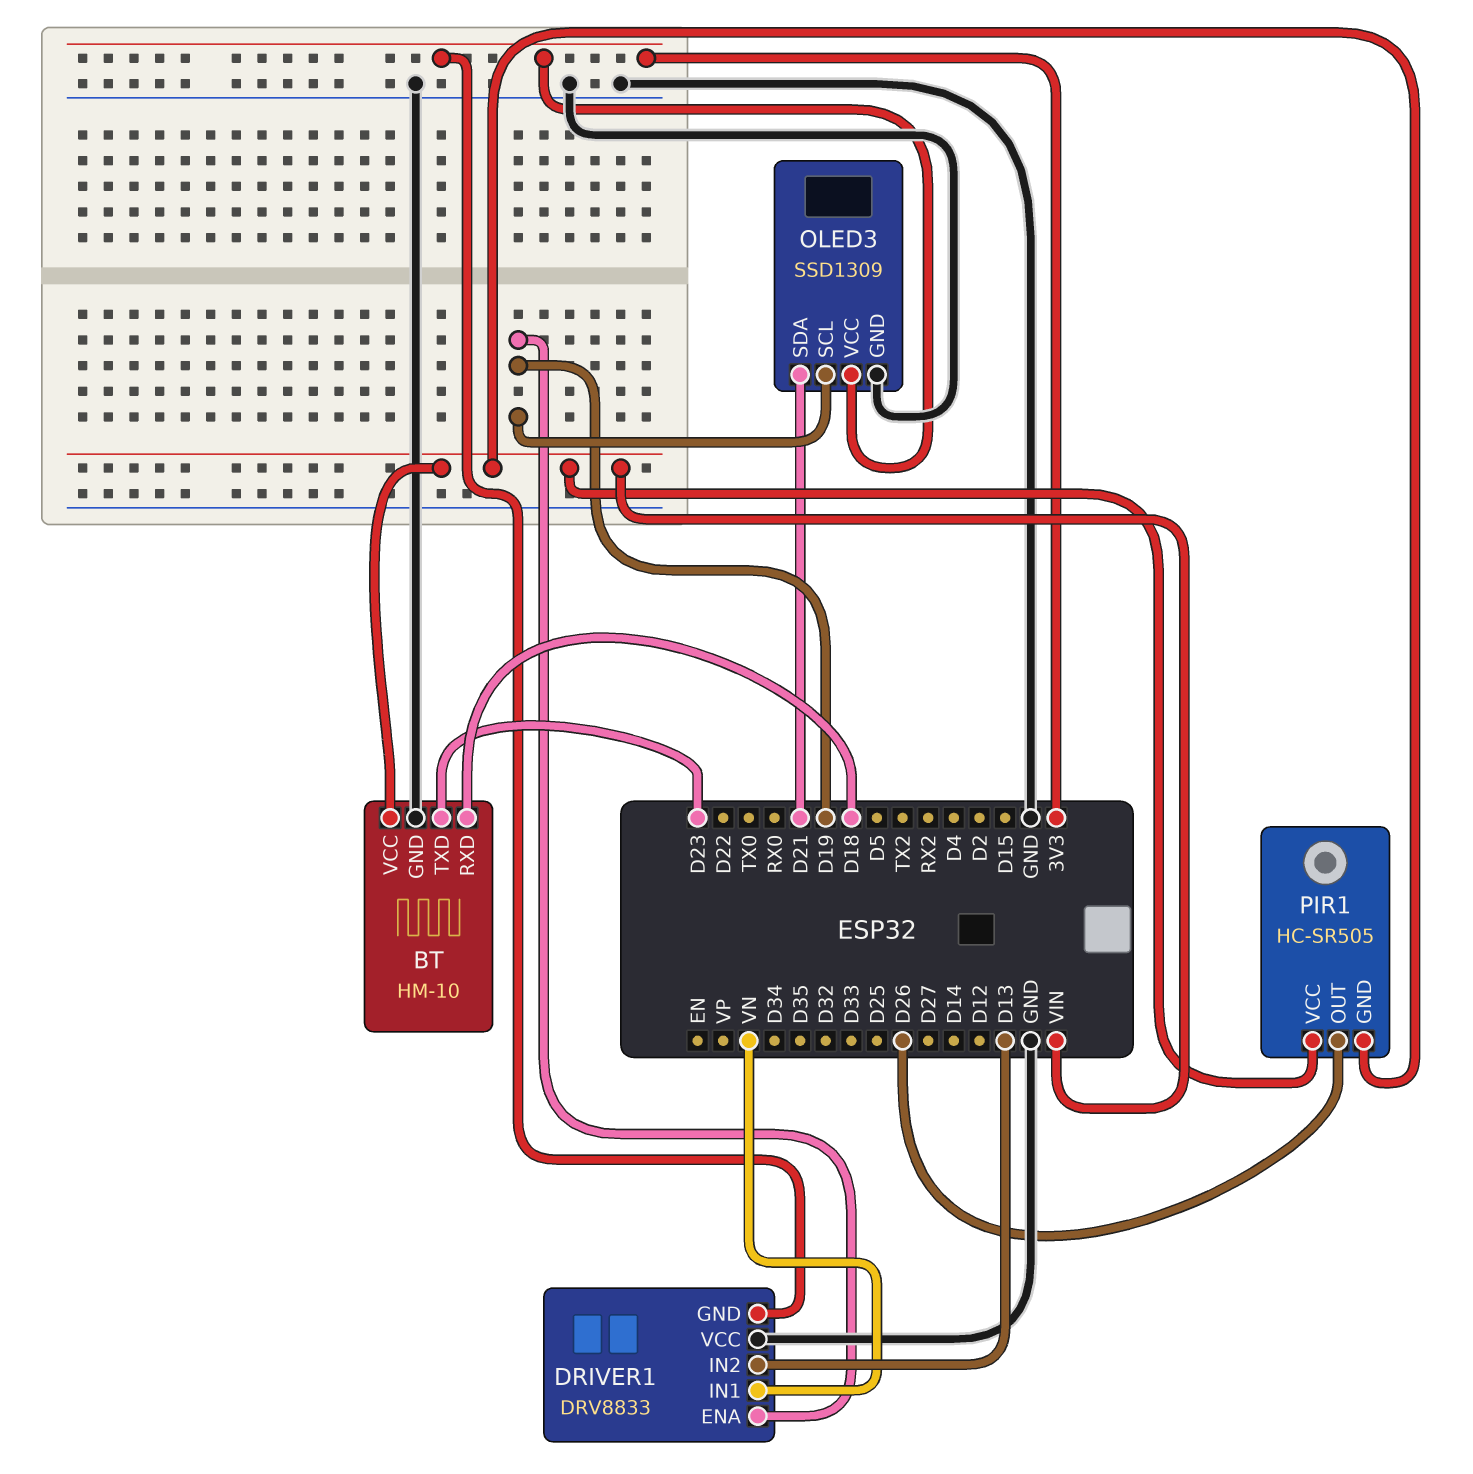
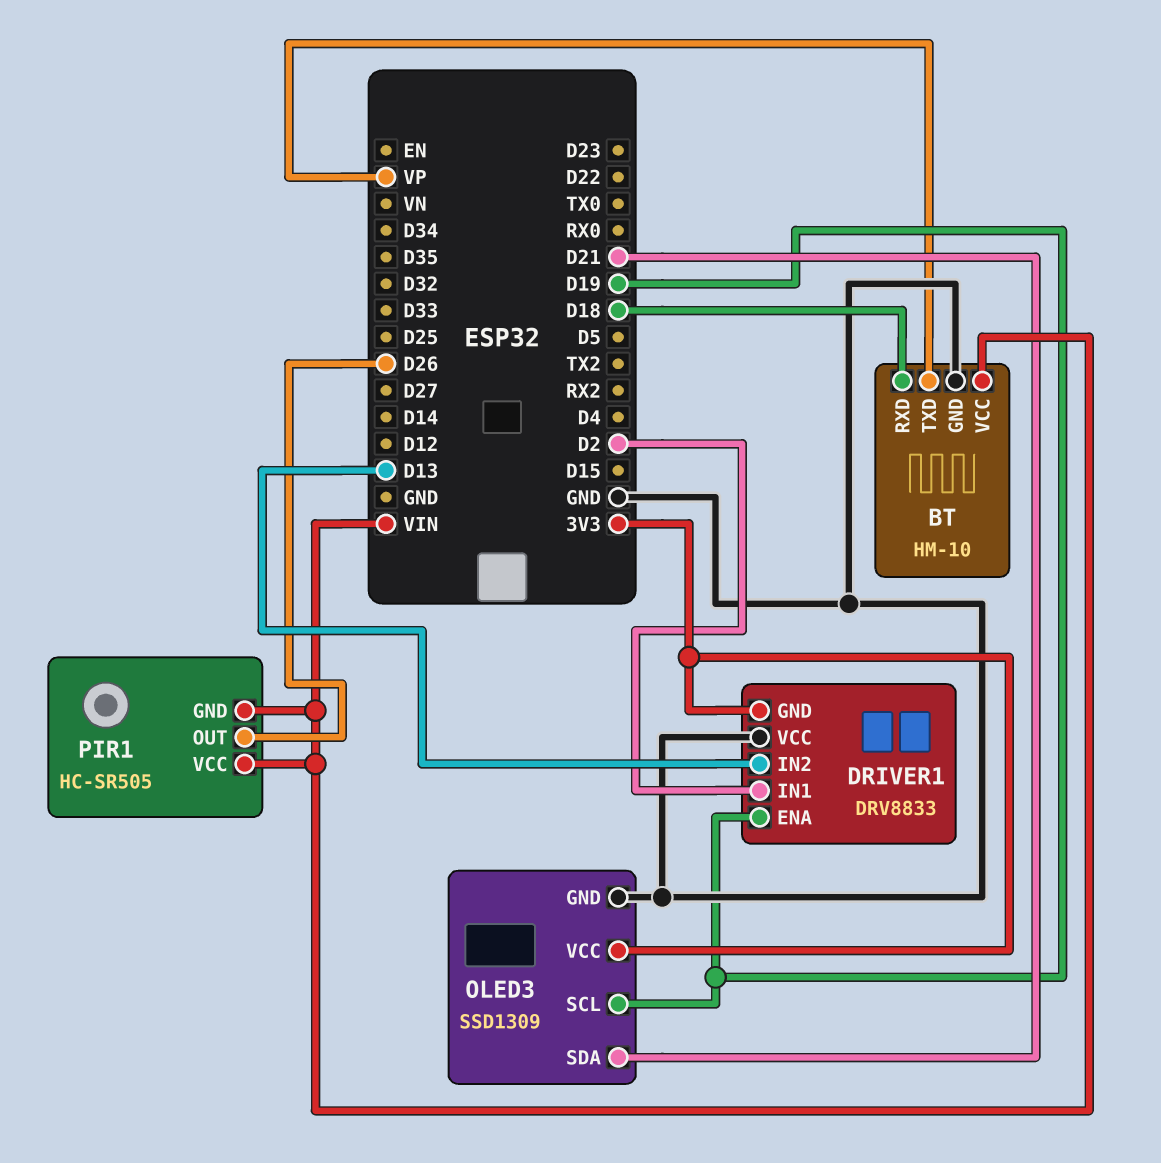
BT pin TXD: D23 -> VP
DRIVER1 pin IN1: VN -> D2

